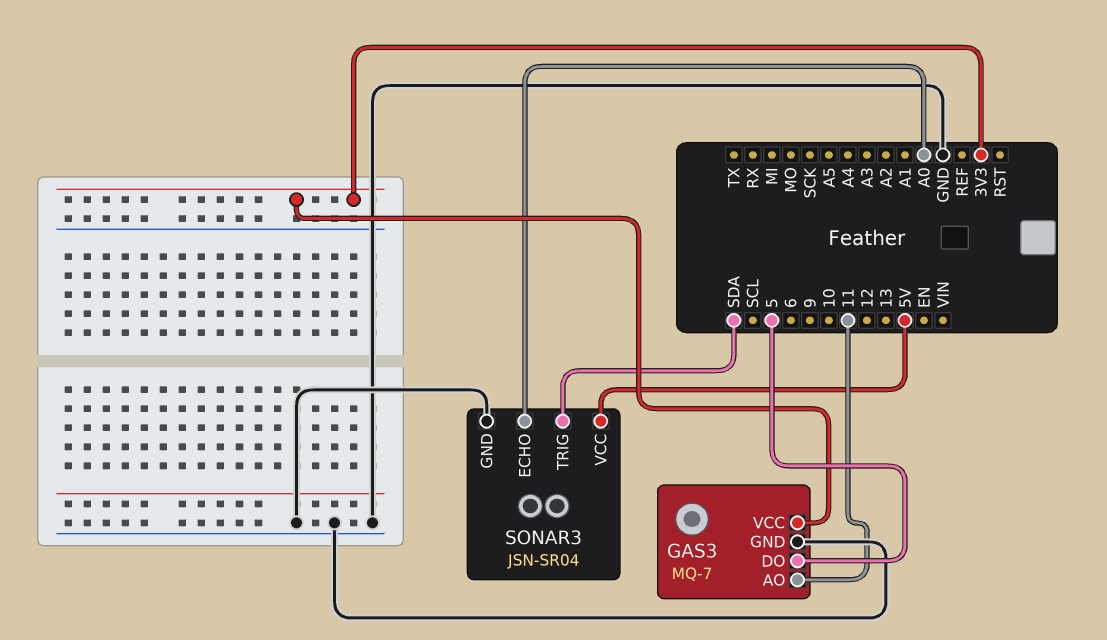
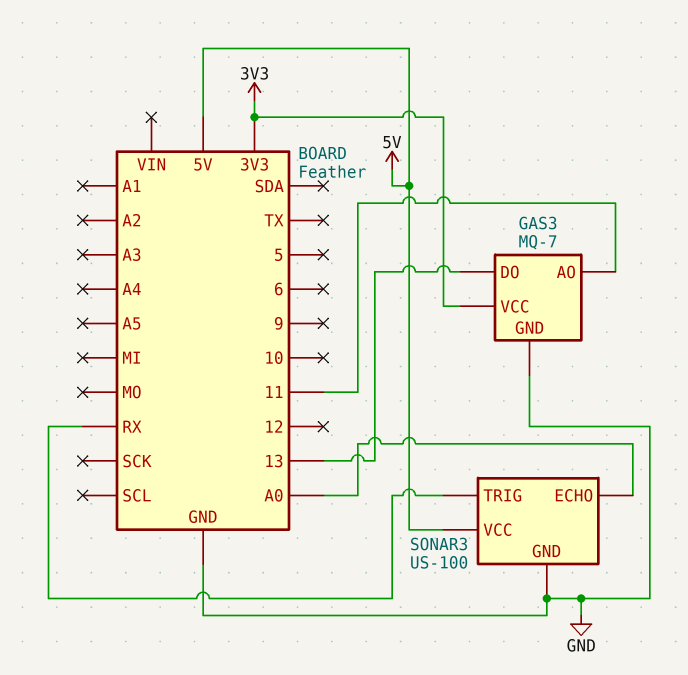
GAS3 pin DO: 5 -> 13
SONAR3: JSN-SR04 -> US-100
SONAR3 pin TRIG: SDA -> RX

